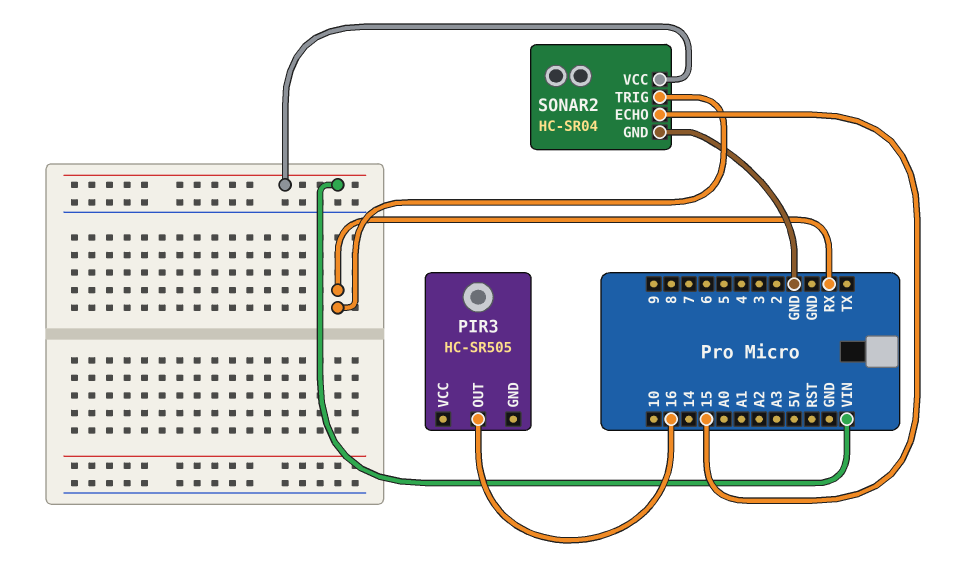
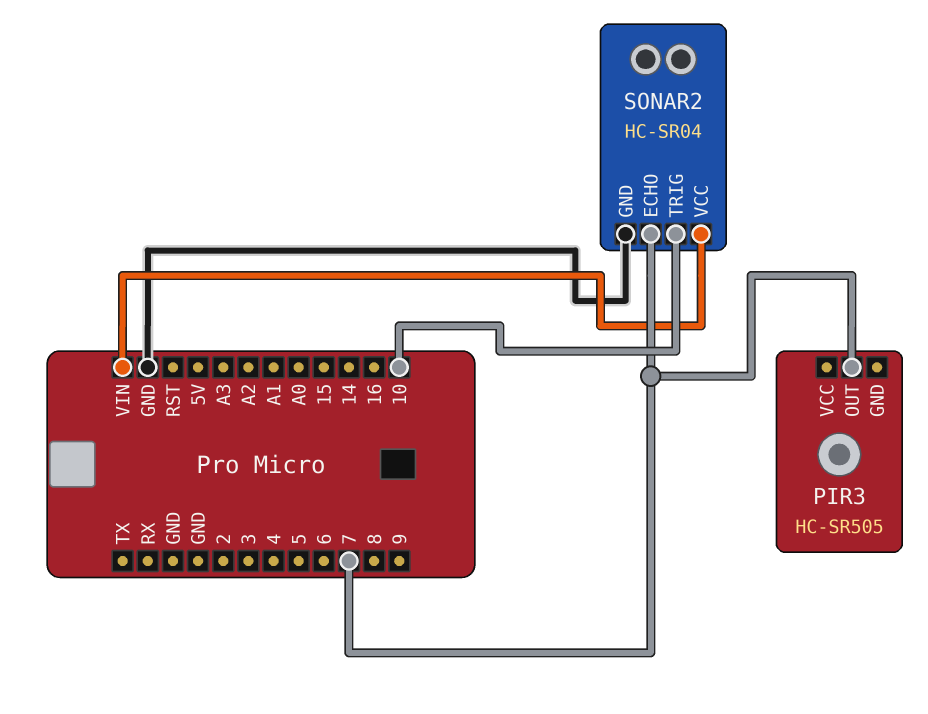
PIR3 pin OUT: 16 -> 7
SONAR2 pin ECHO: 15 -> 7
SONAR2 pin TRIG: RX -> 10

